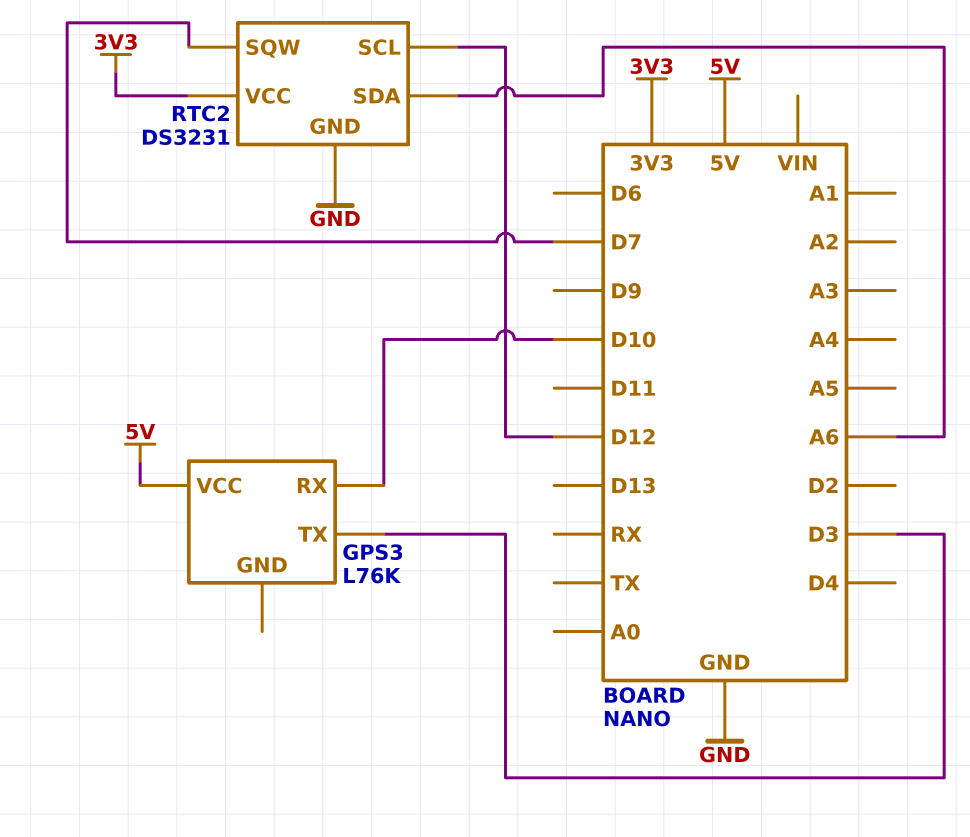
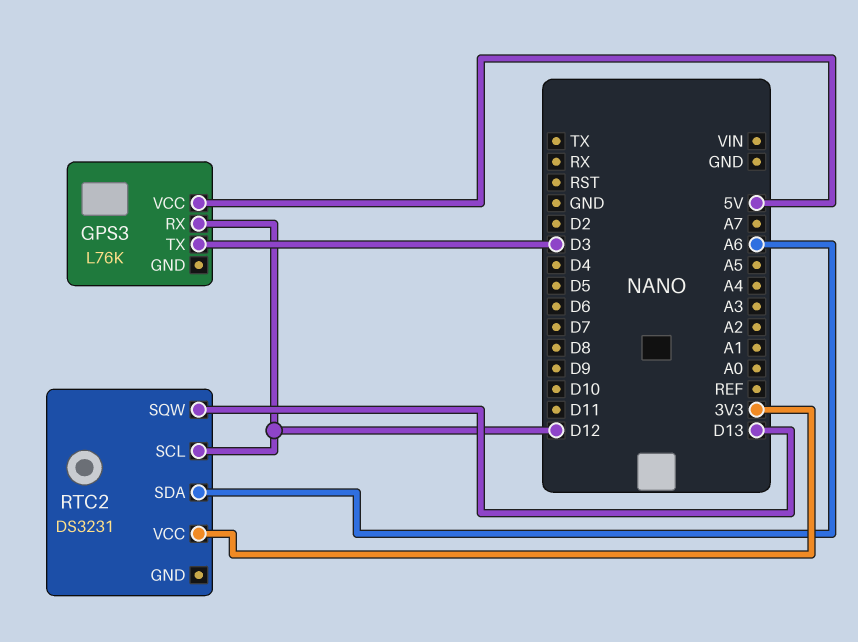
GPS3 pin RX: D10 -> D12
RTC2 pin GND: GND -> none
RTC2 pin SQW: D7 -> D13

